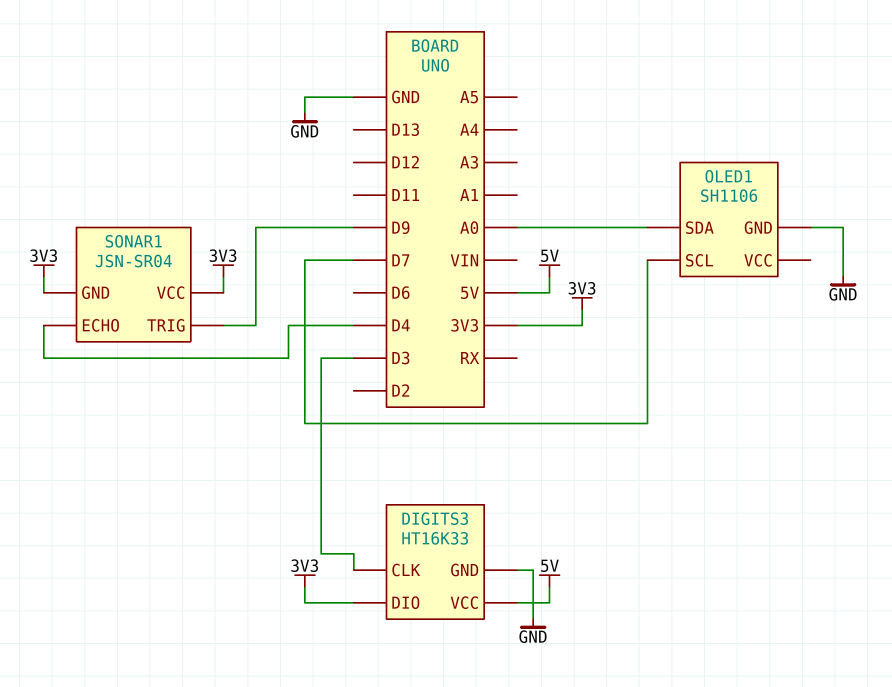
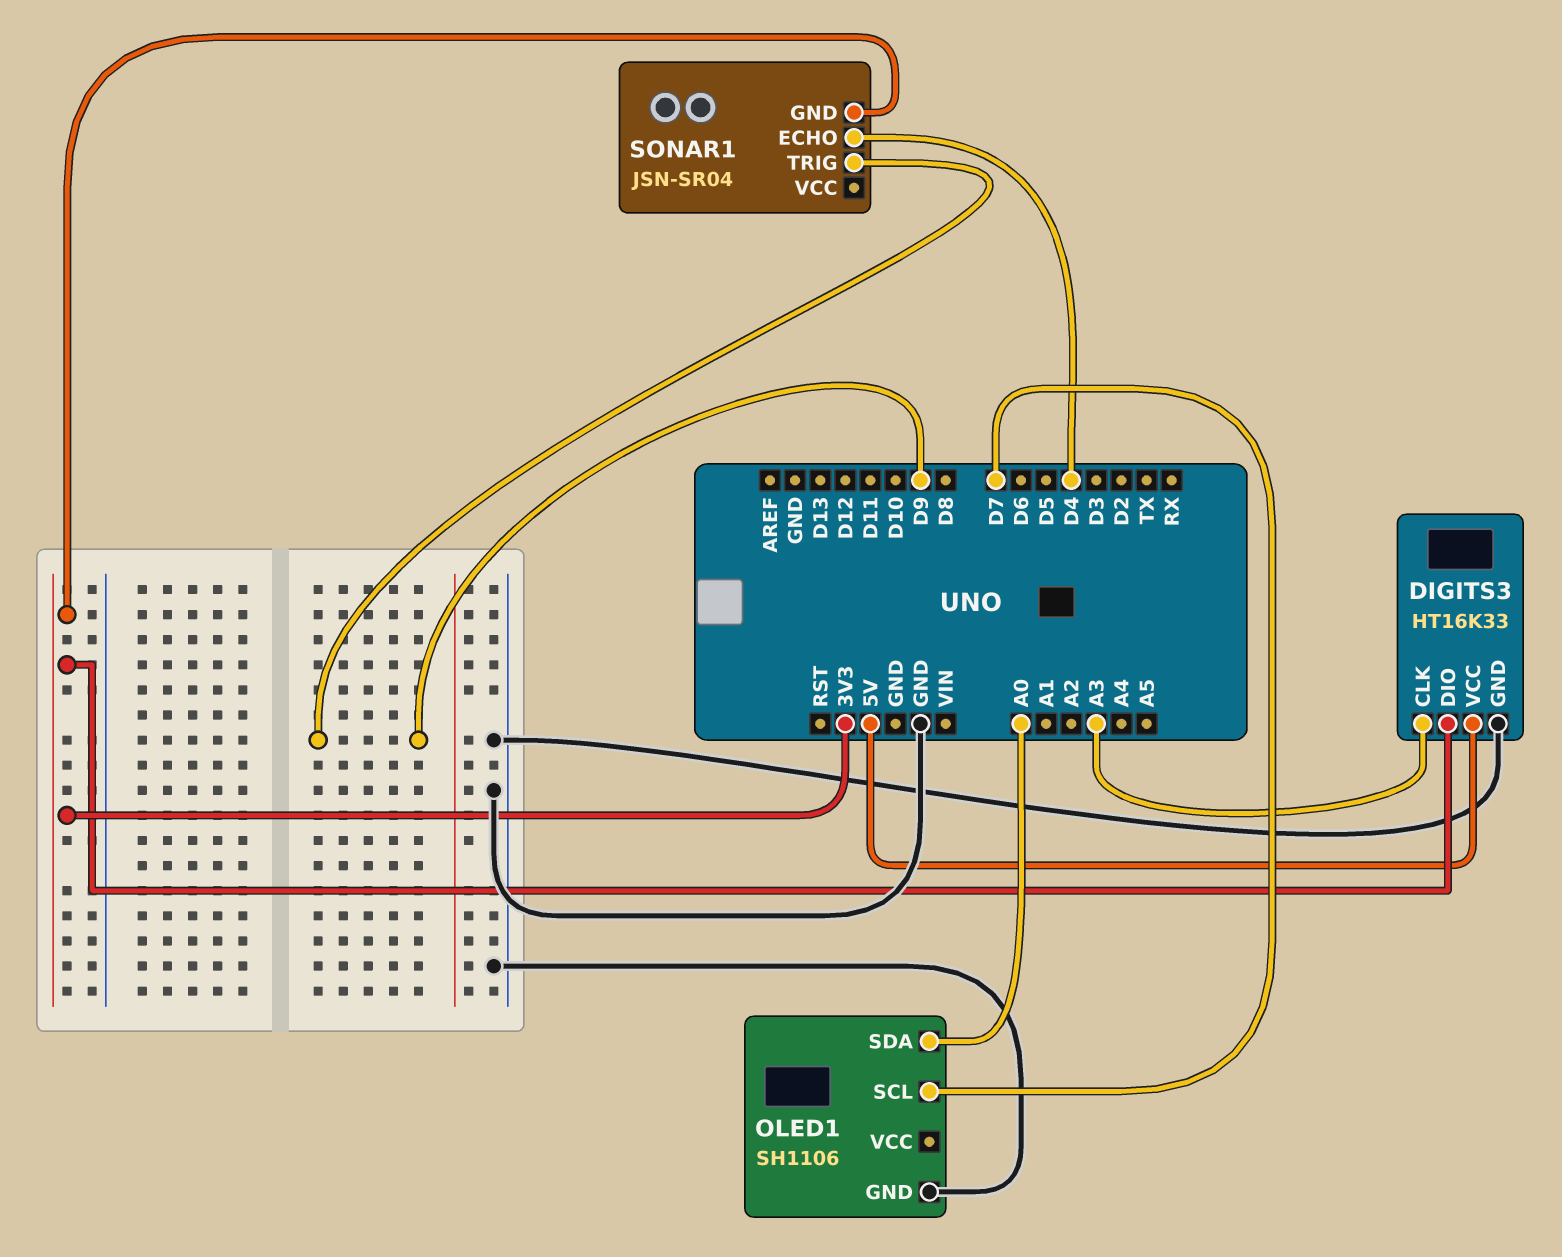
DIGITS3 pin CLK: D3 -> A3
SONAR1 pin VCC: 3V3 -> none

